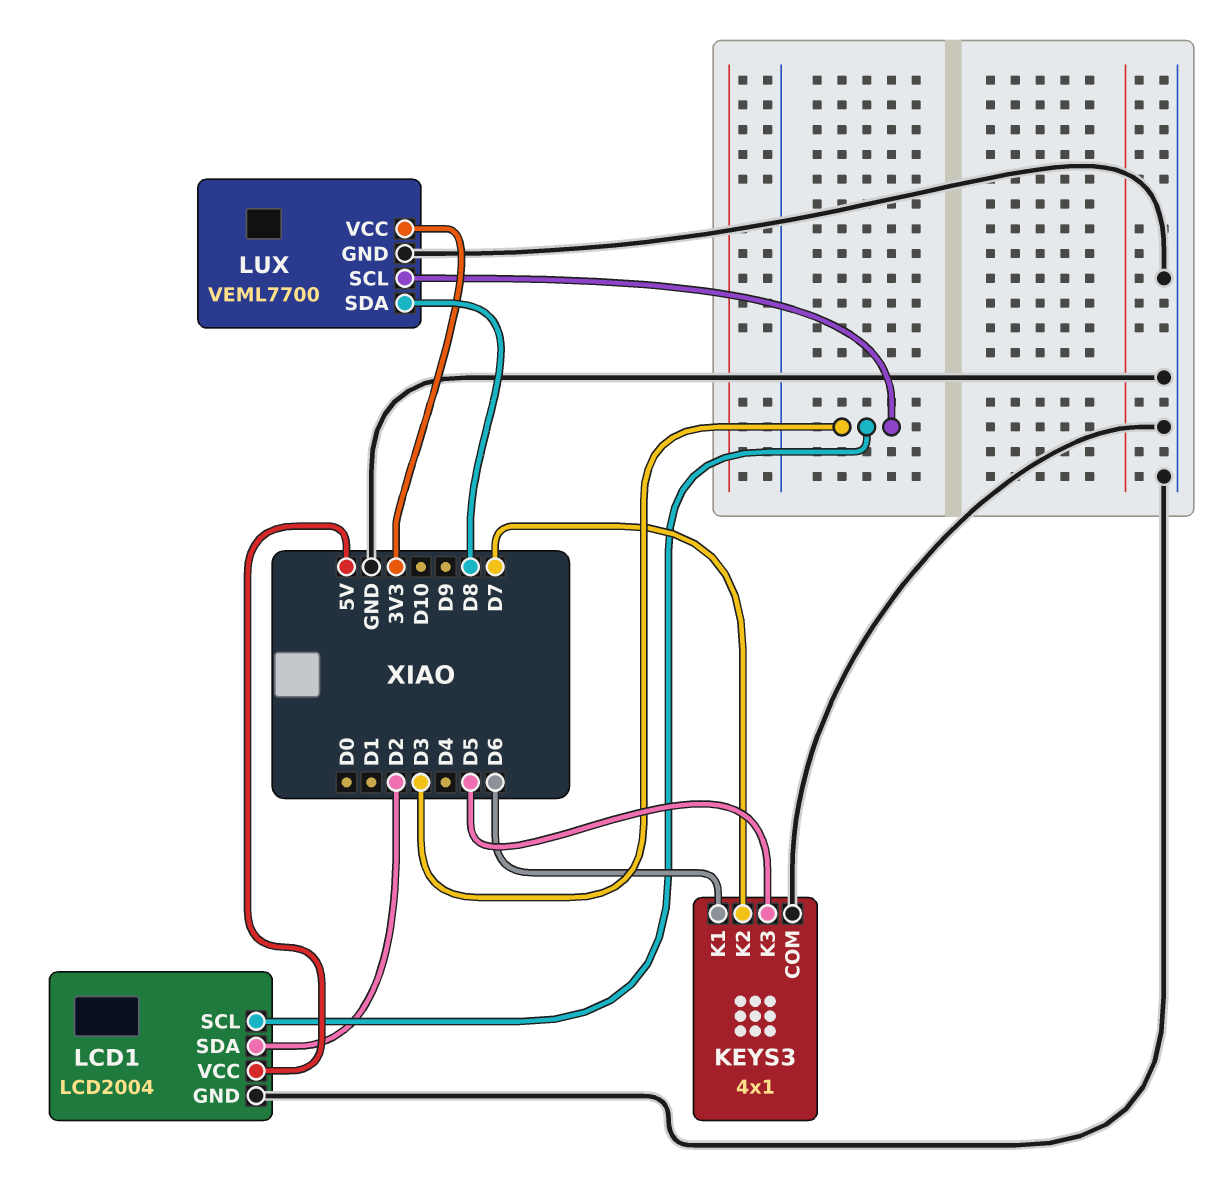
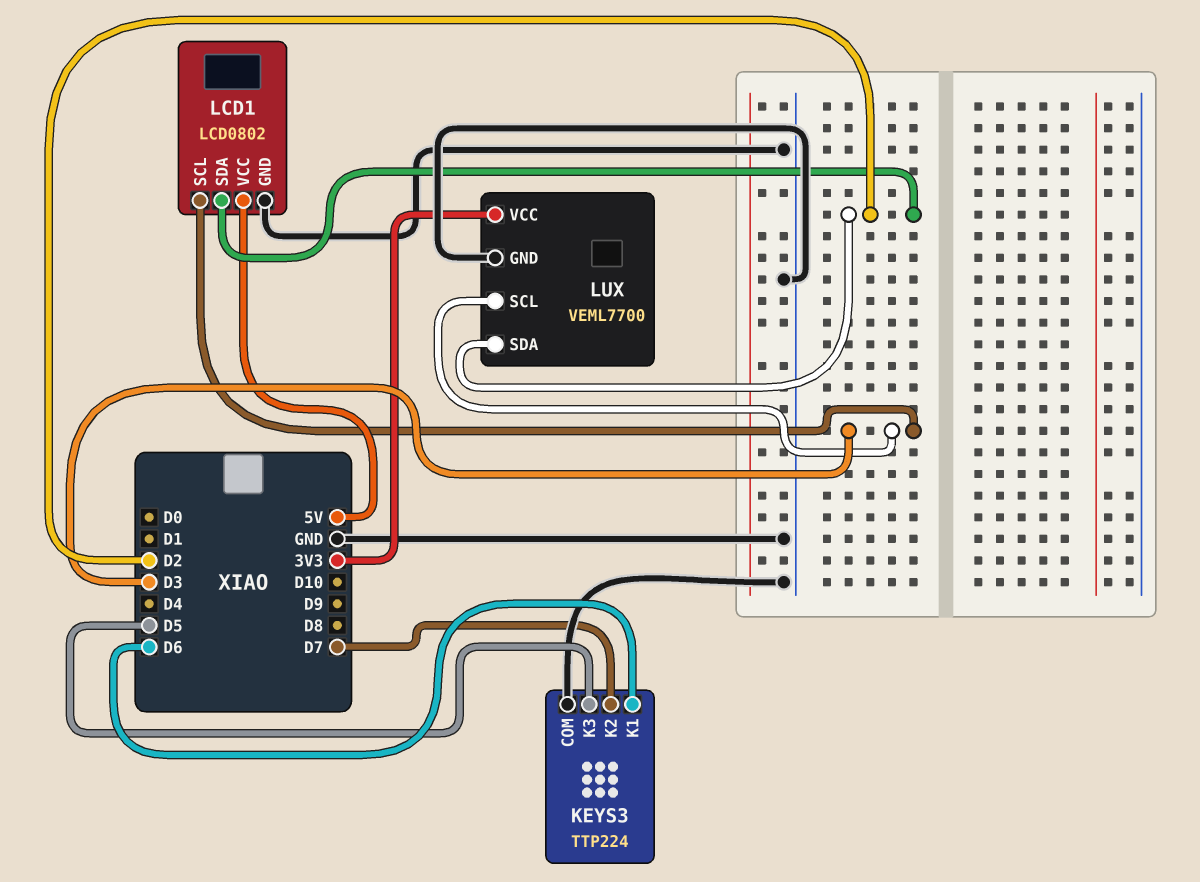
KEYS3: 4x1 -> TTP224
LCD1: LCD2004 -> LCD0802
LUX pin SDA: D8 -> D2

